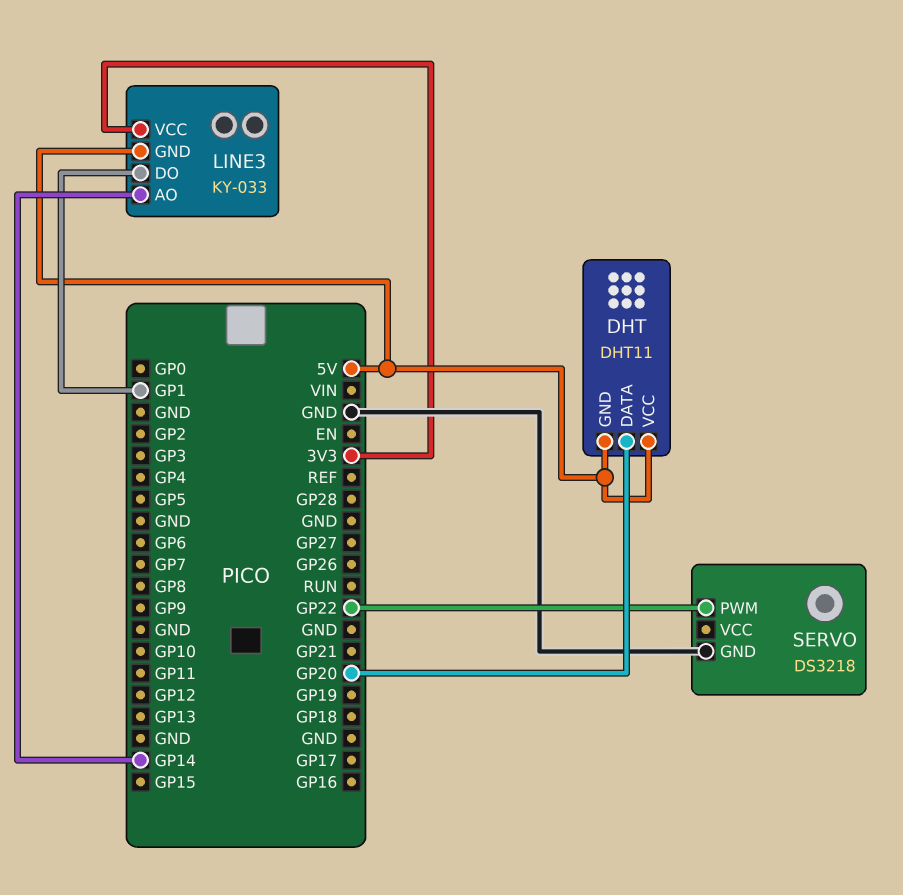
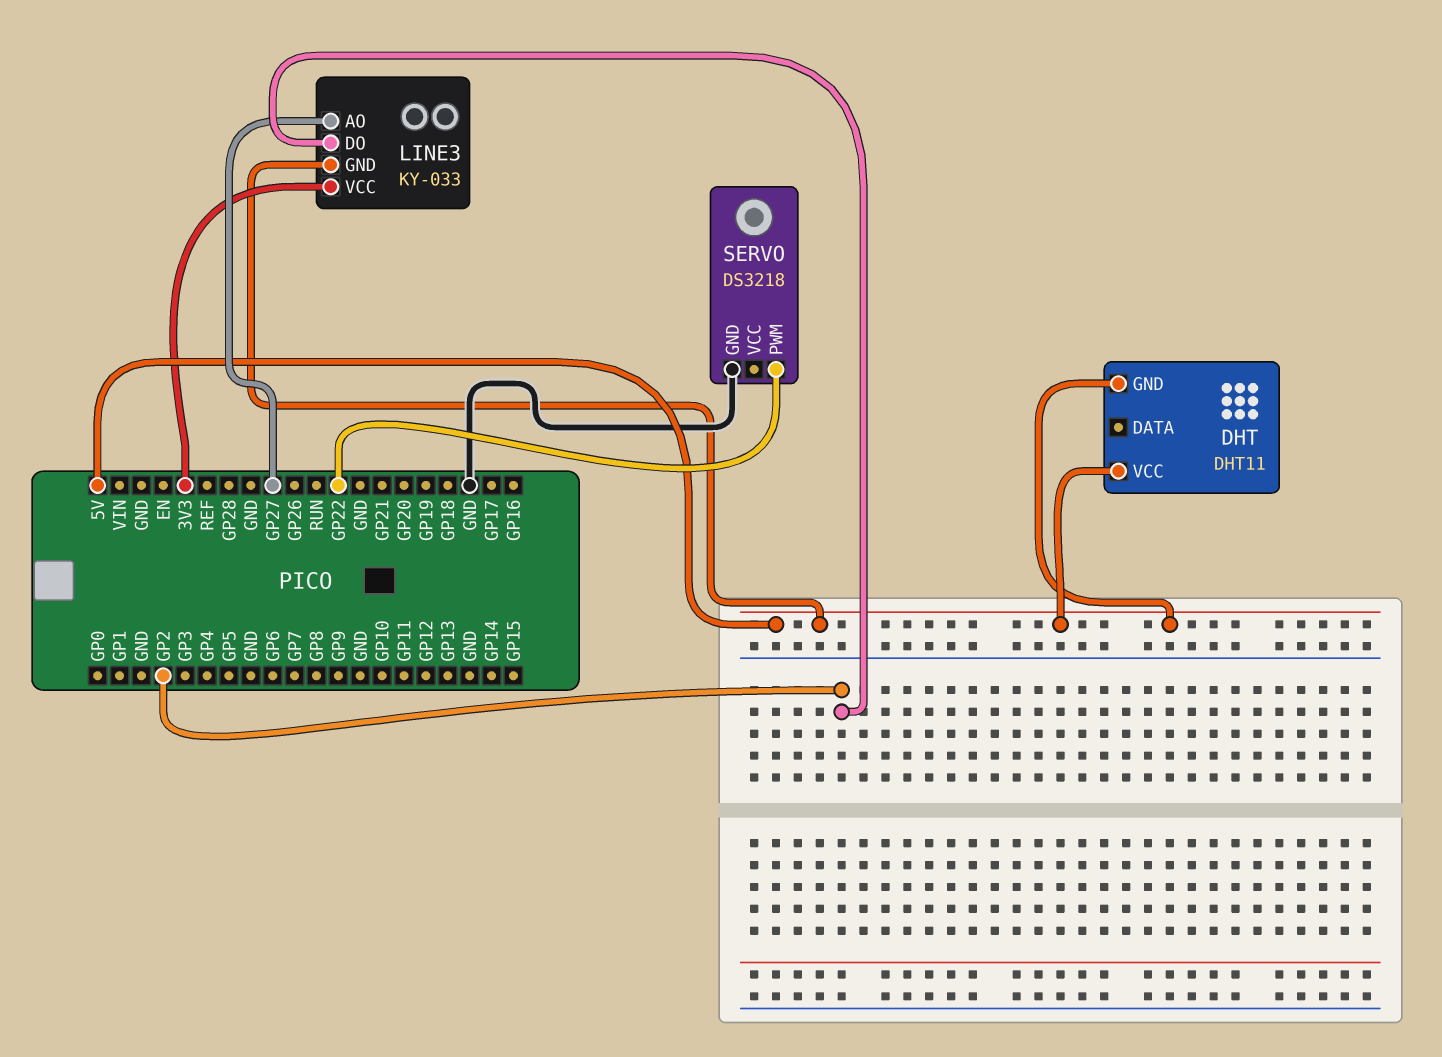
DHT pin DATA: GP20 -> none
LINE3 pin AO: GP14 -> GP27
LINE3 pin DO: GP1 -> GP2

